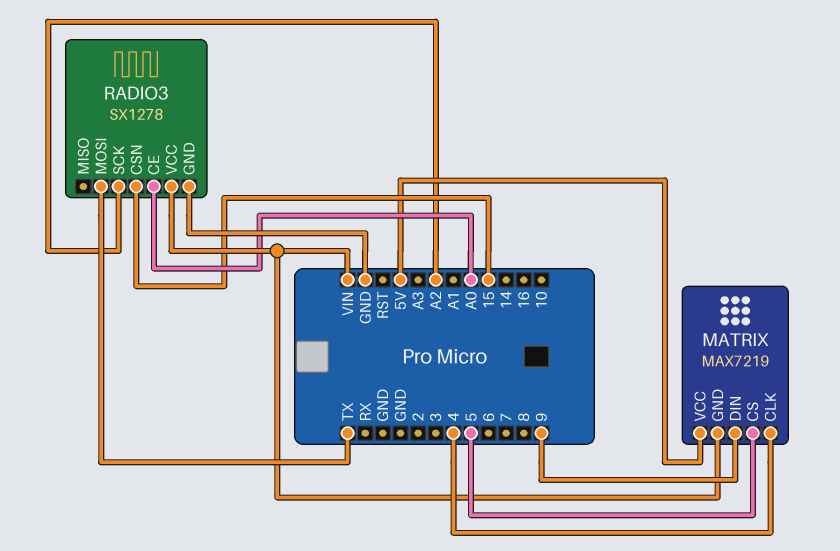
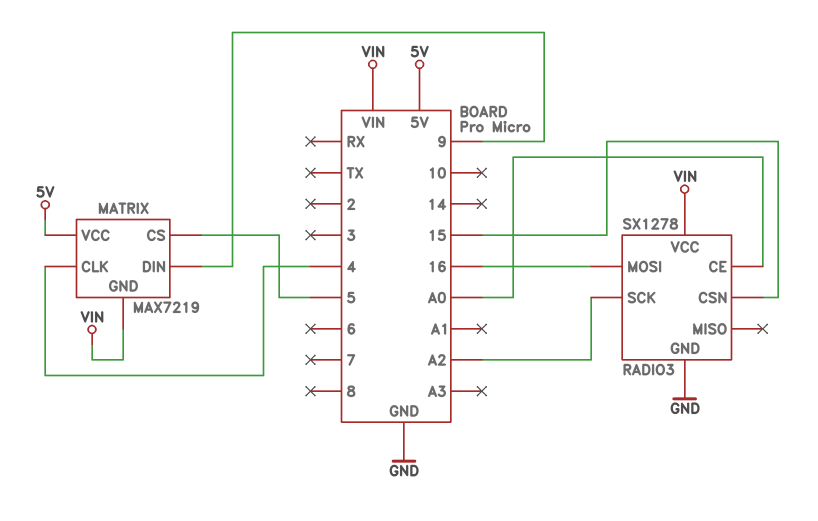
RADIO3 pin MOSI: TX -> 16

